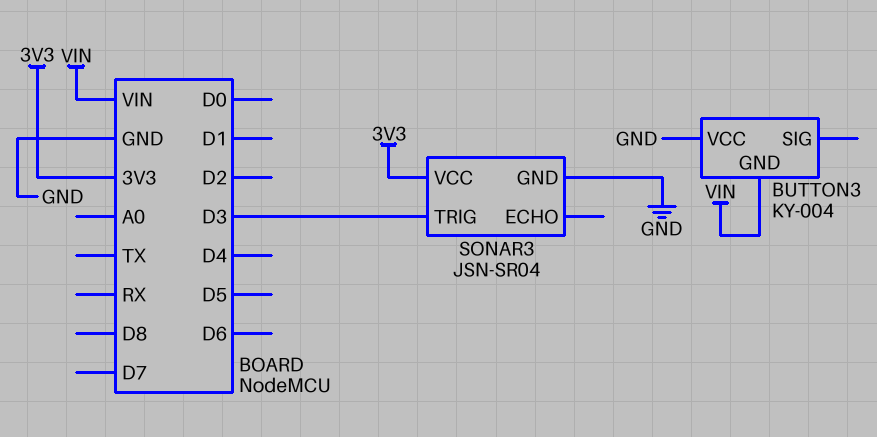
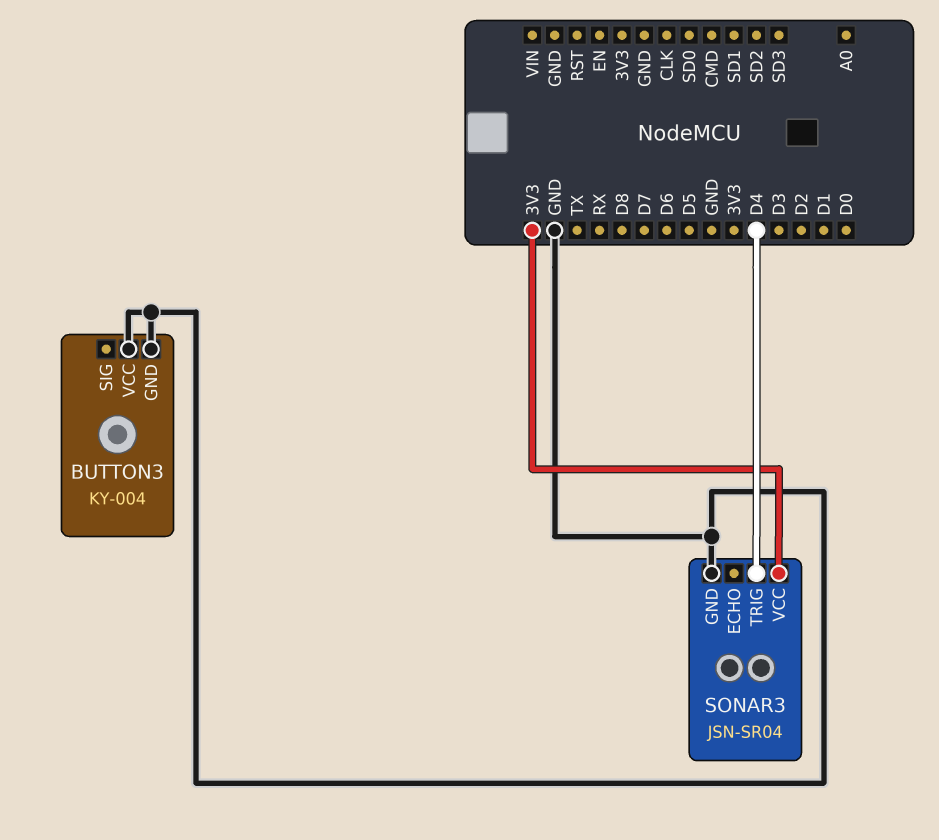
BUTTON3 pin GND: VIN -> GND
SONAR3 pin TRIG: D3 -> D4

